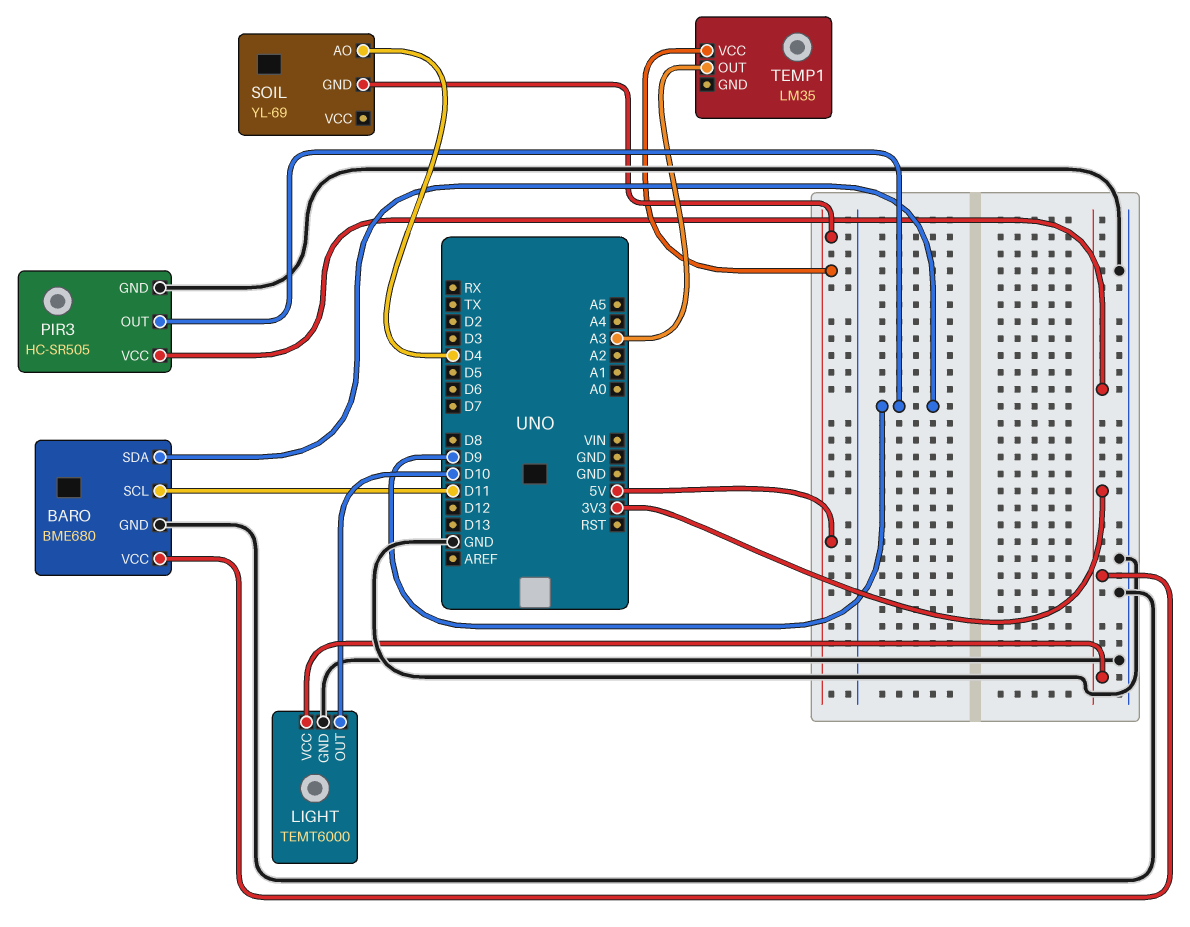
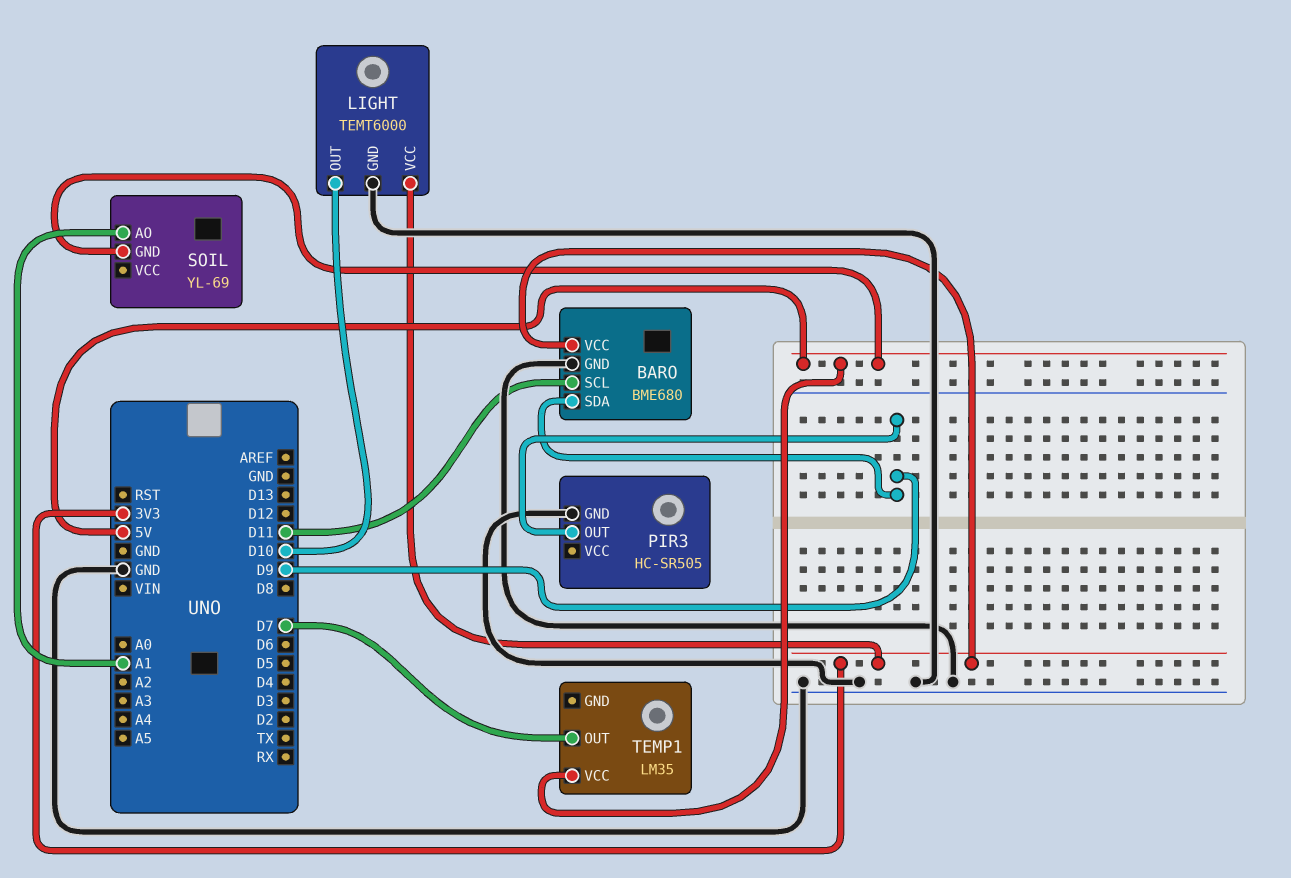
PIR3 pin VCC: 3V3 -> none
SOIL pin AO: D4 -> A1
TEMP1 pin OUT: A3 -> D7

